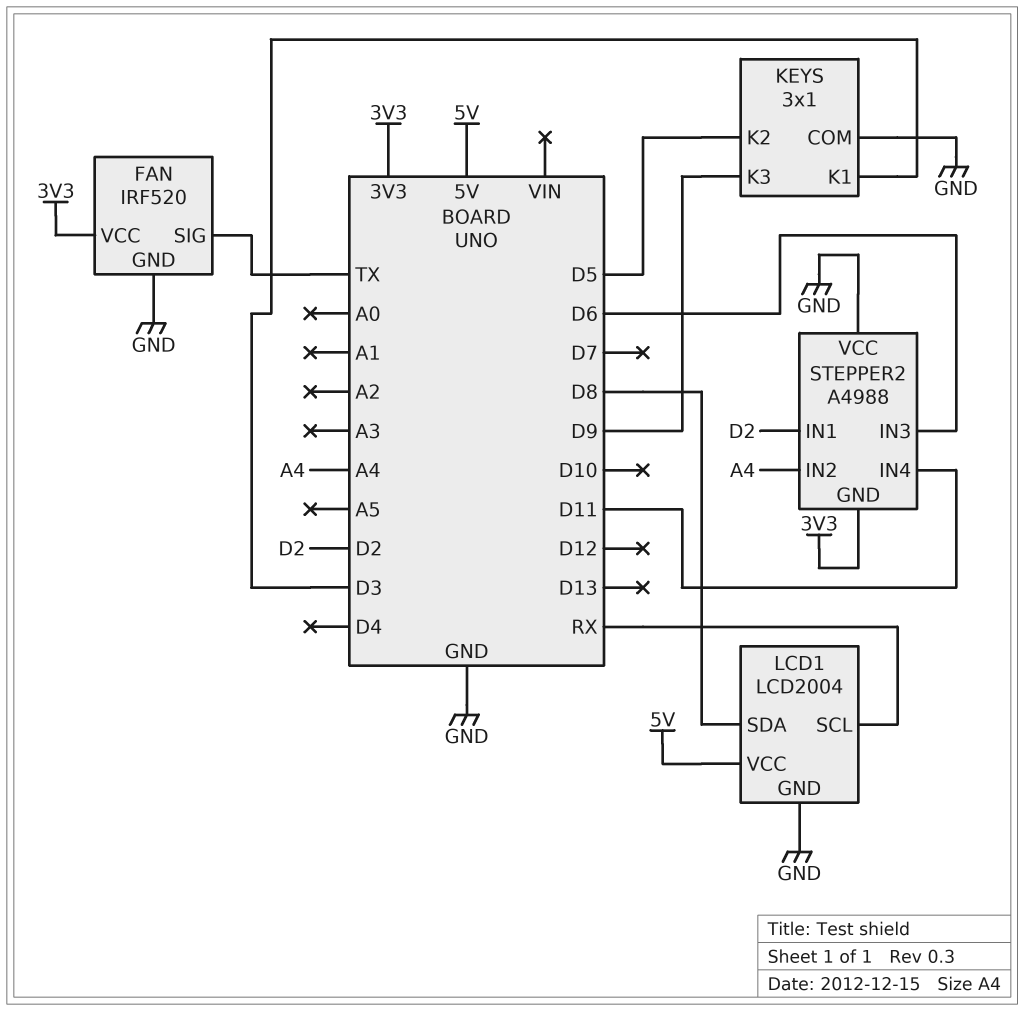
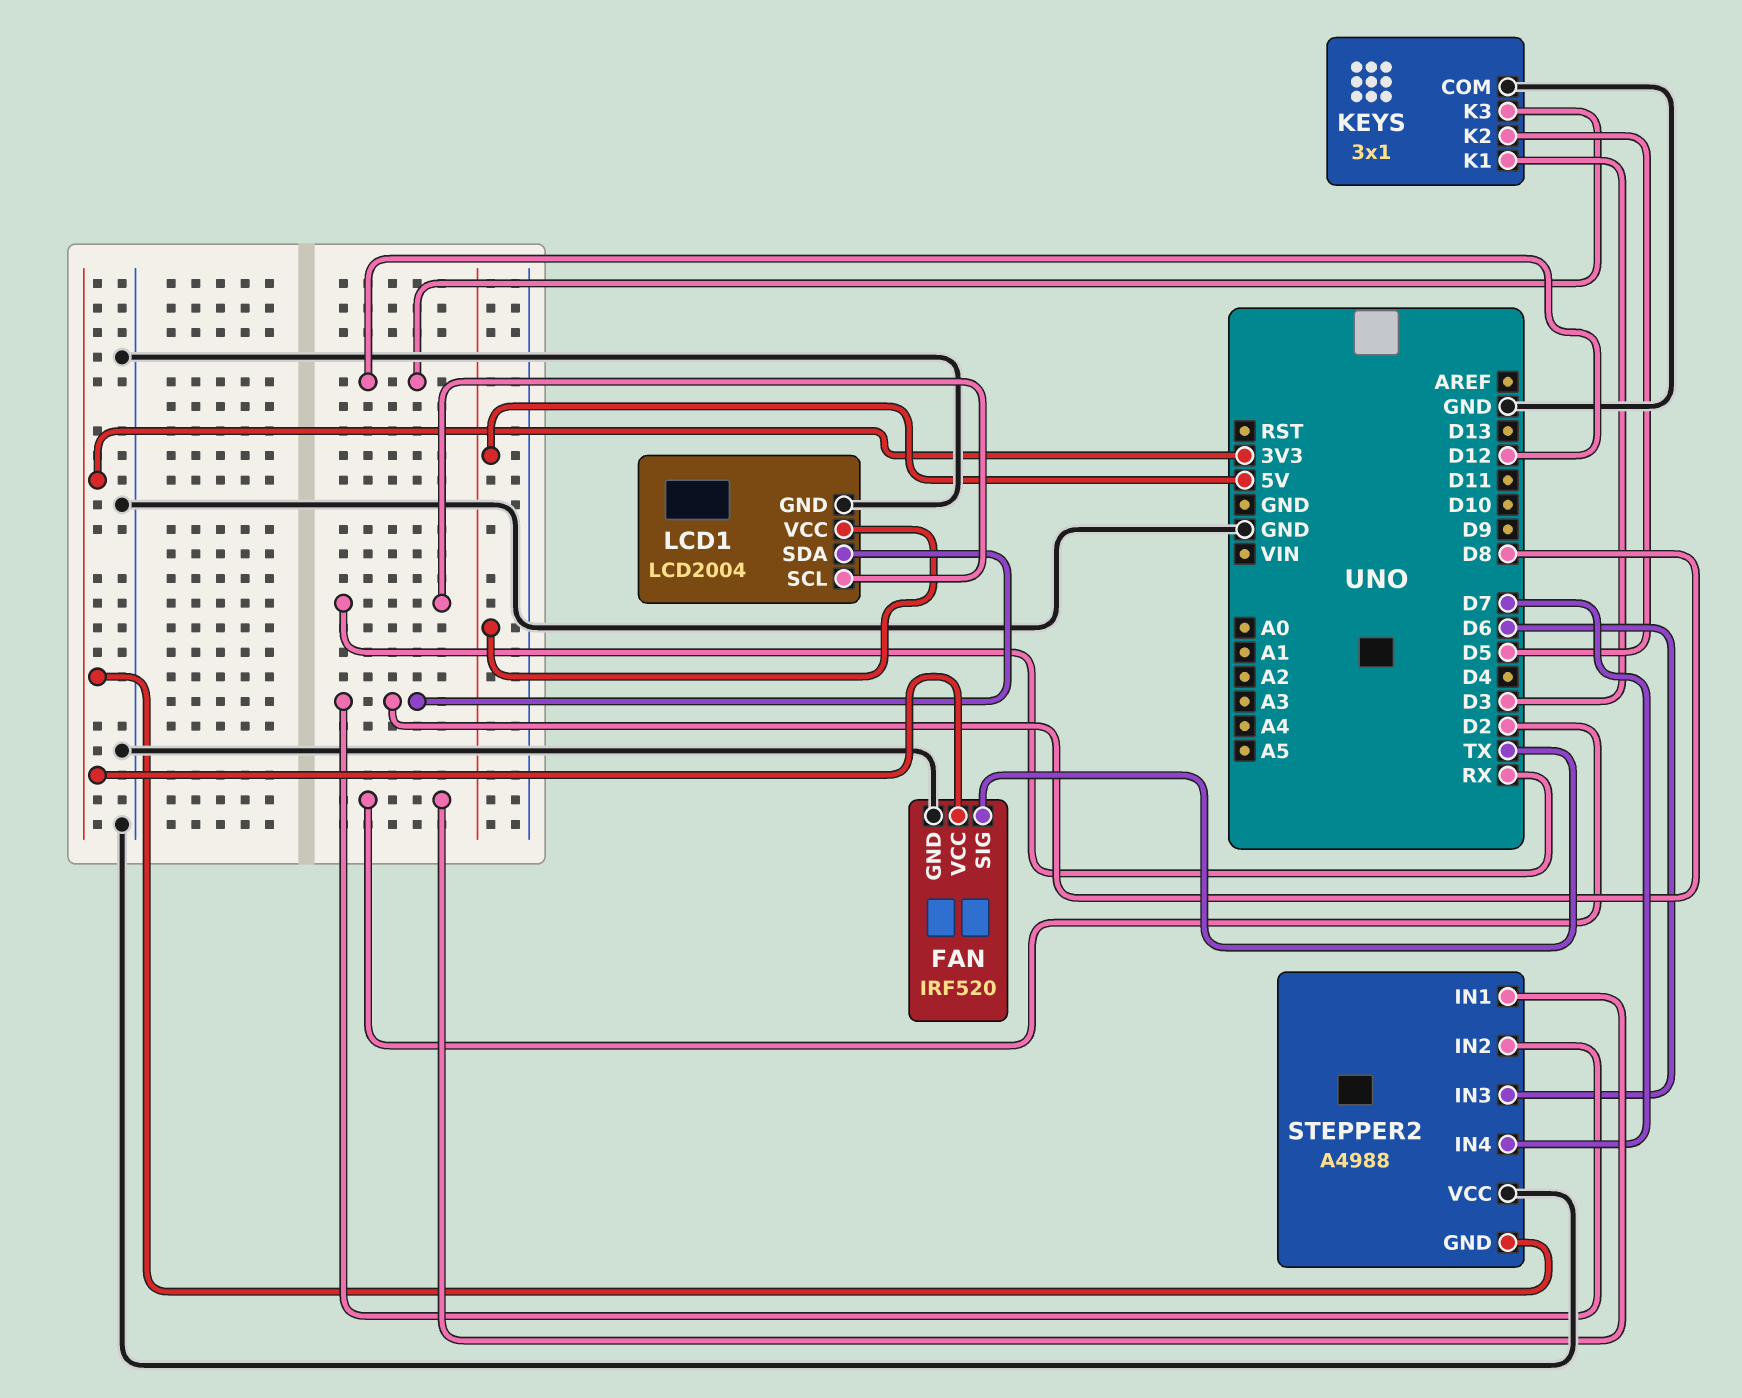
KEYS pin K3: D9 -> D12
STEPPER2 pin IN2: A4 -> D8
STEPPER2 pin IN4: D11 -> D7

